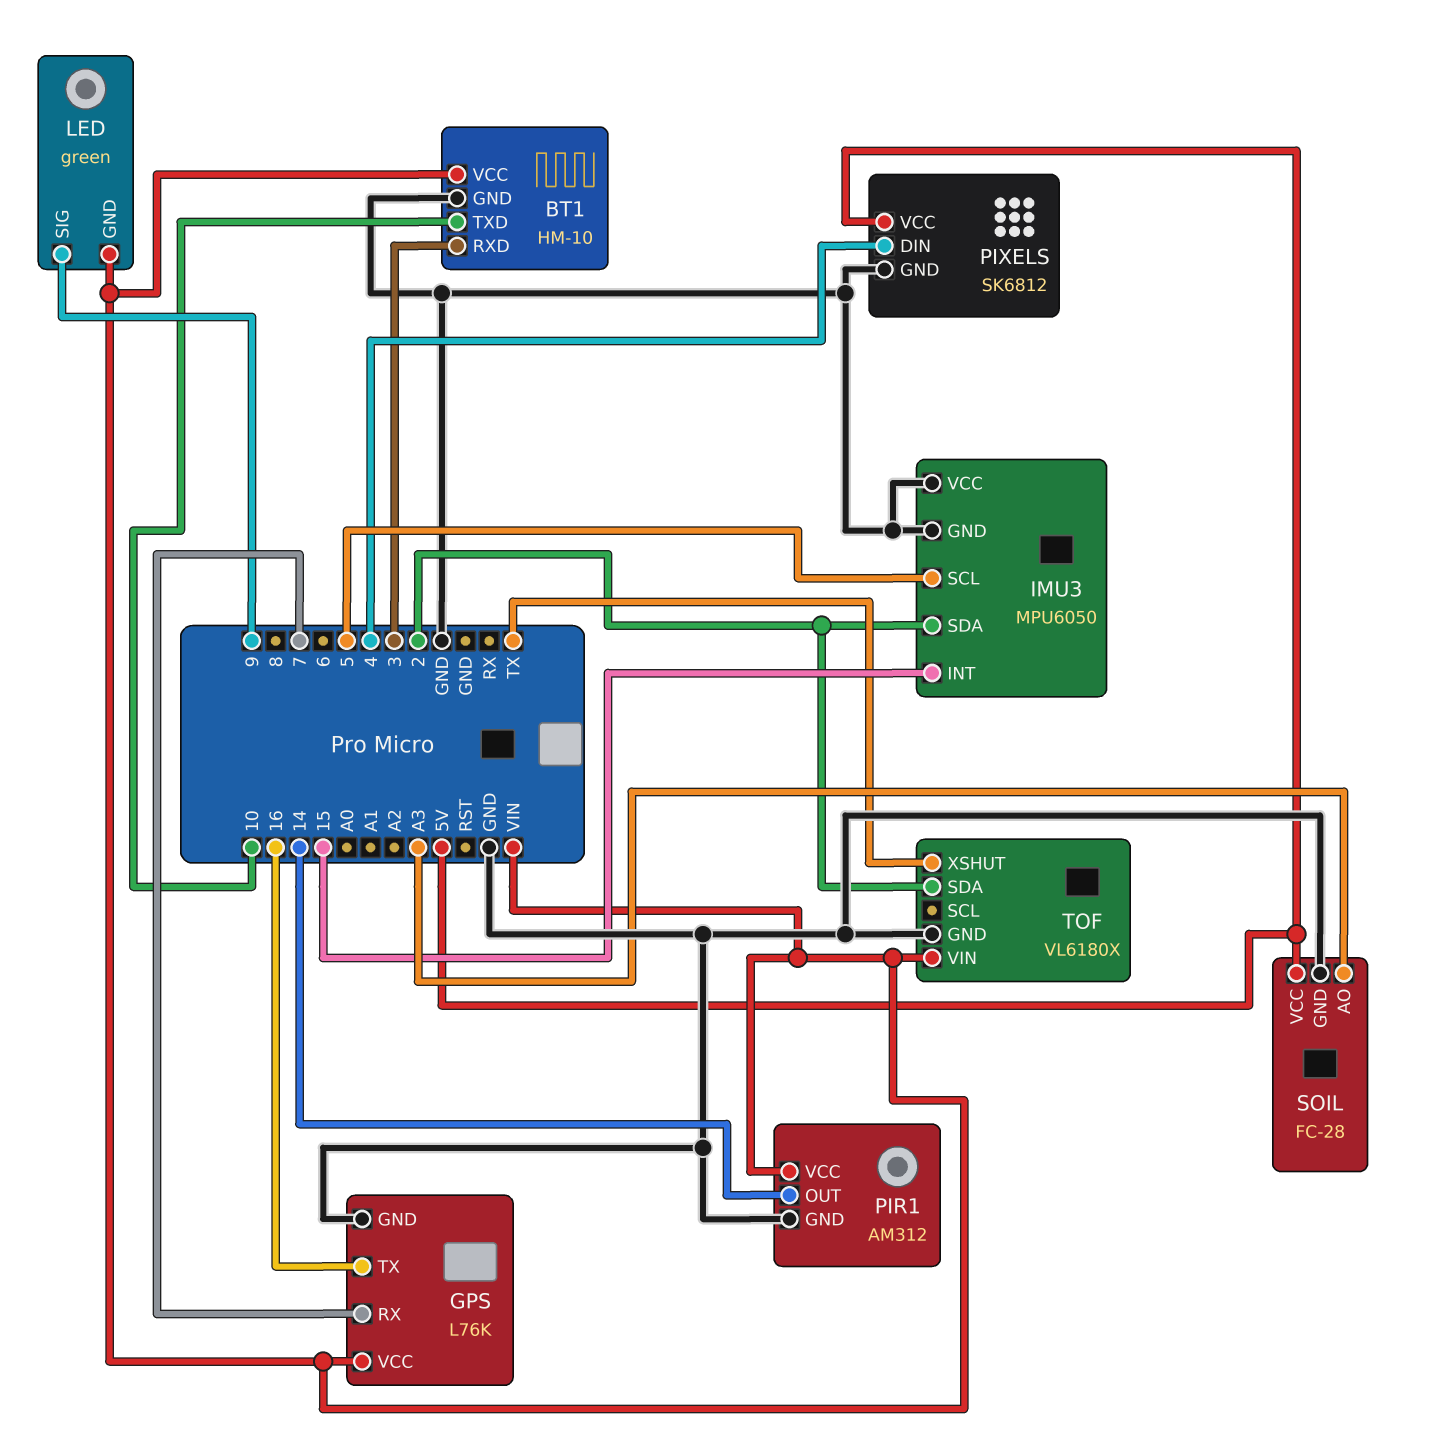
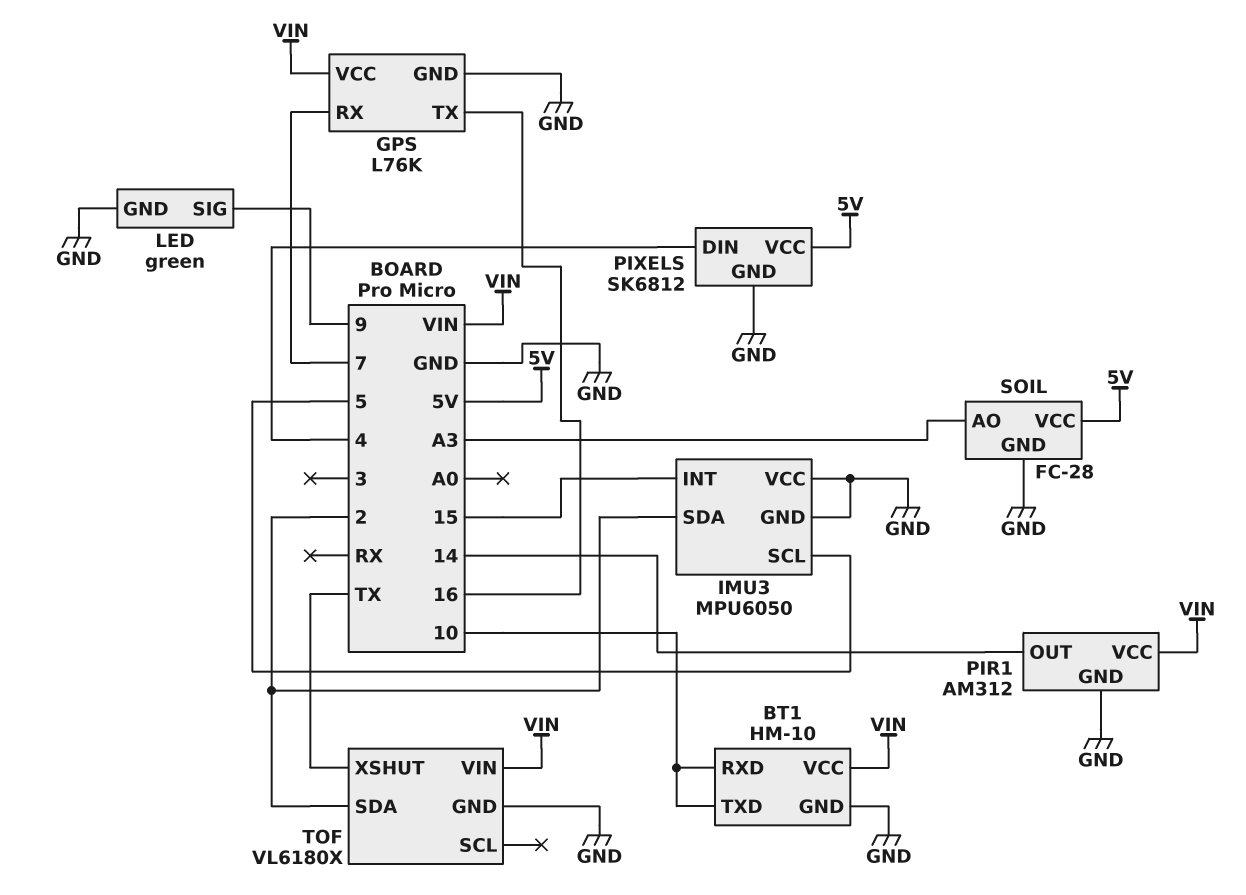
BT1 pin RXD: 3 -> 10
LED pin GND: VIN -> GND

